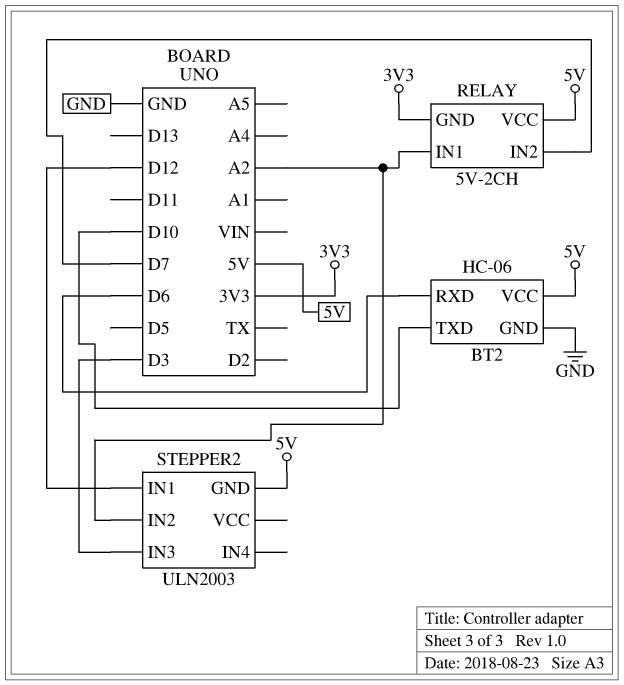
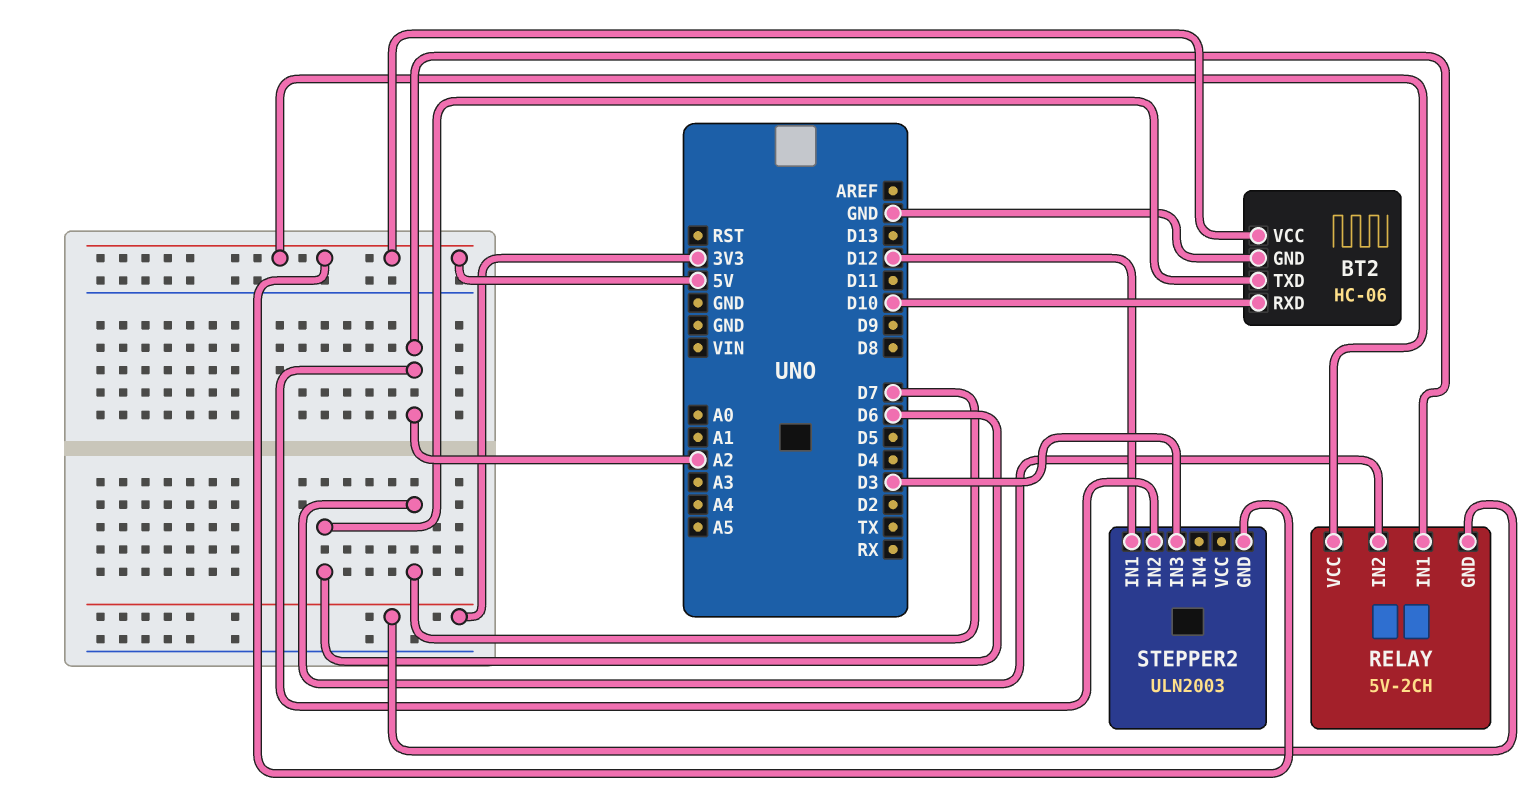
BT2 pin RXD: D6 -> D10
BT2 pin TXD: D10 -> D6

